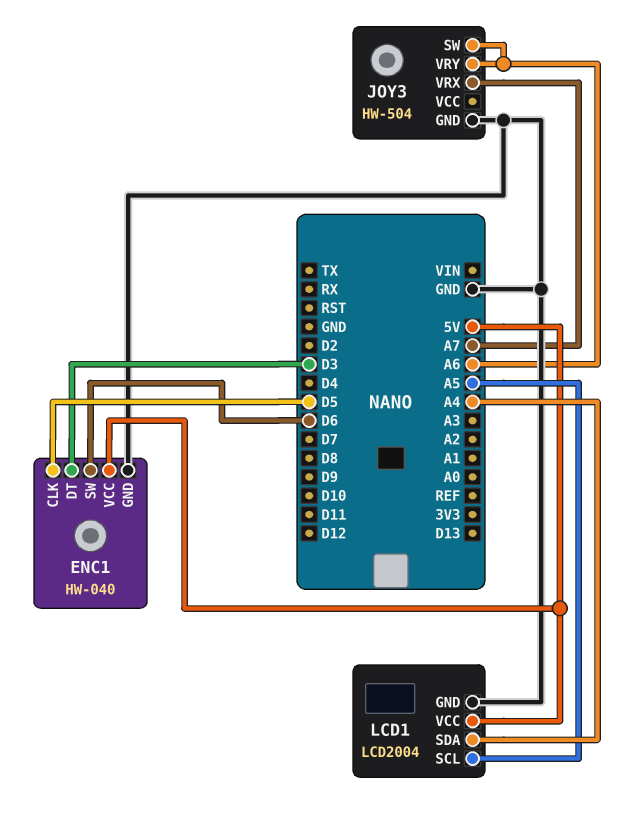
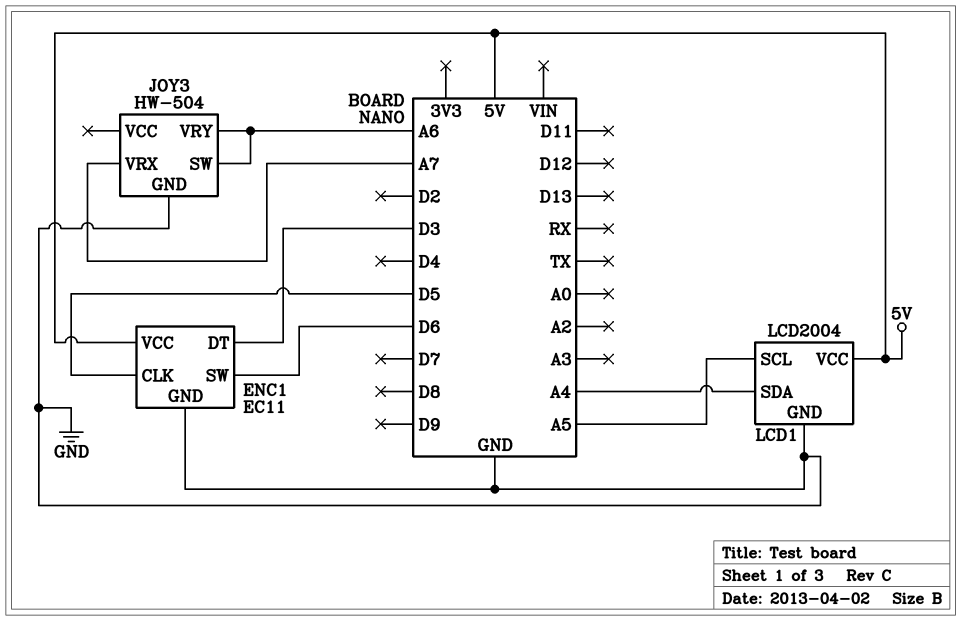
ENC1: HW-040 -> EC11

